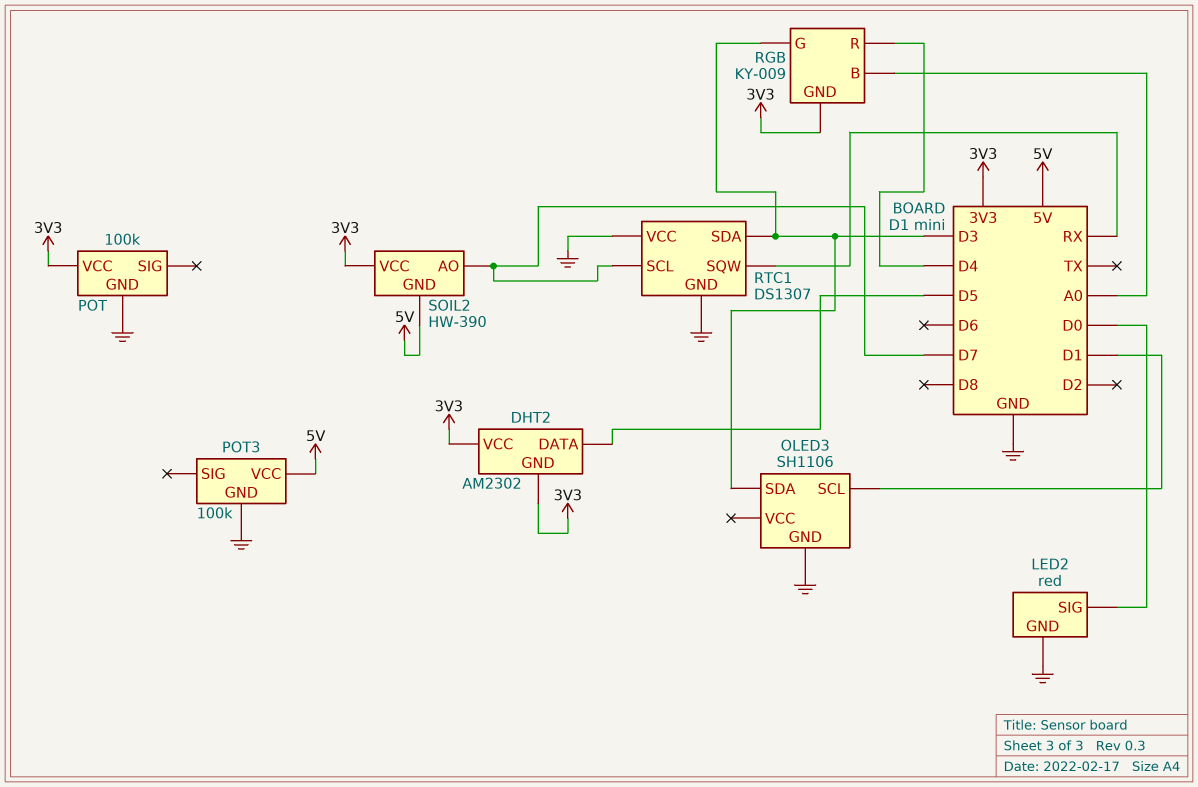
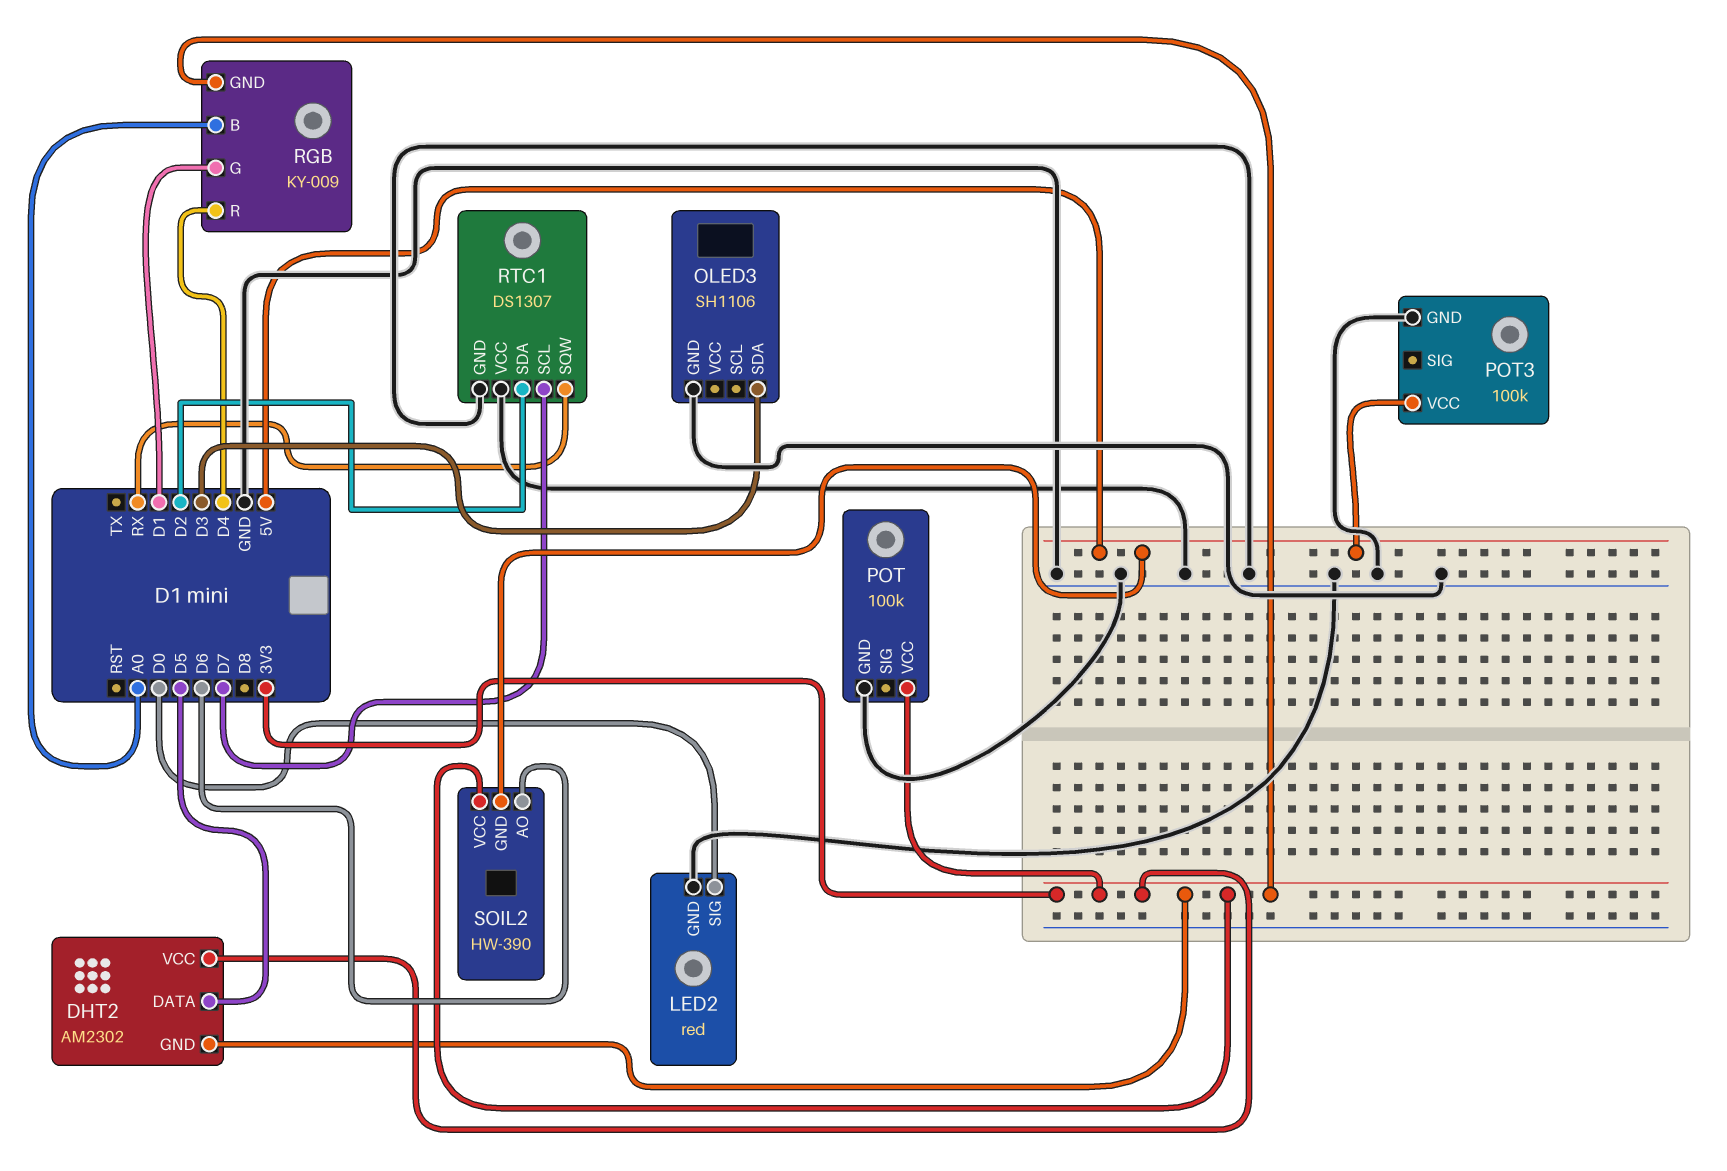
OLED3 pin SCL: D1 -> none
RGB pin G: D3 -> D1
RTC1 pin SDA: D3 -> D2
SOIL2 pin AO: D7 -> D6

